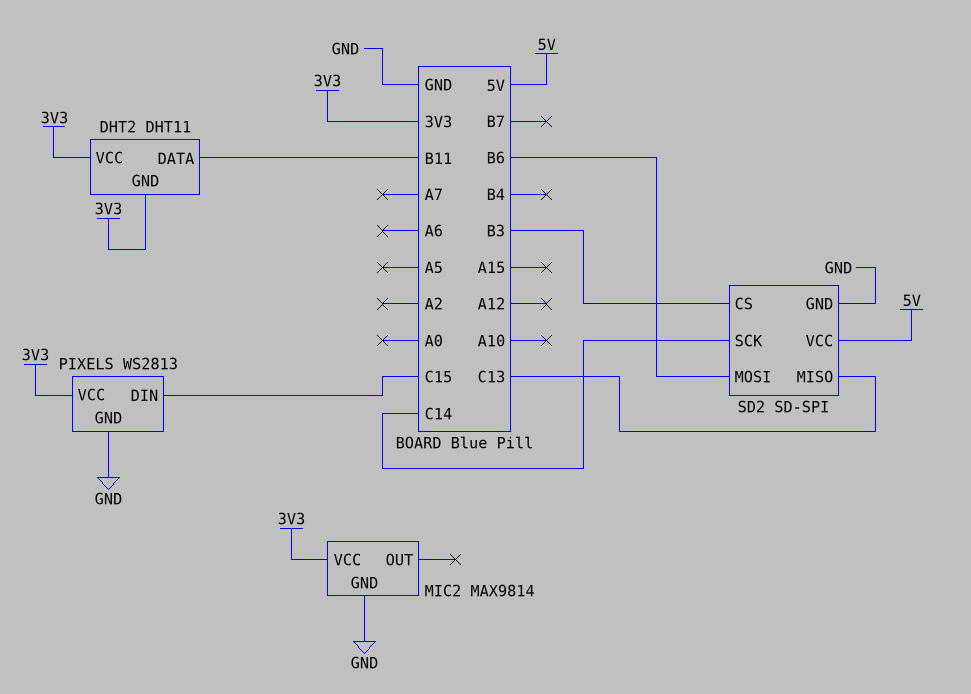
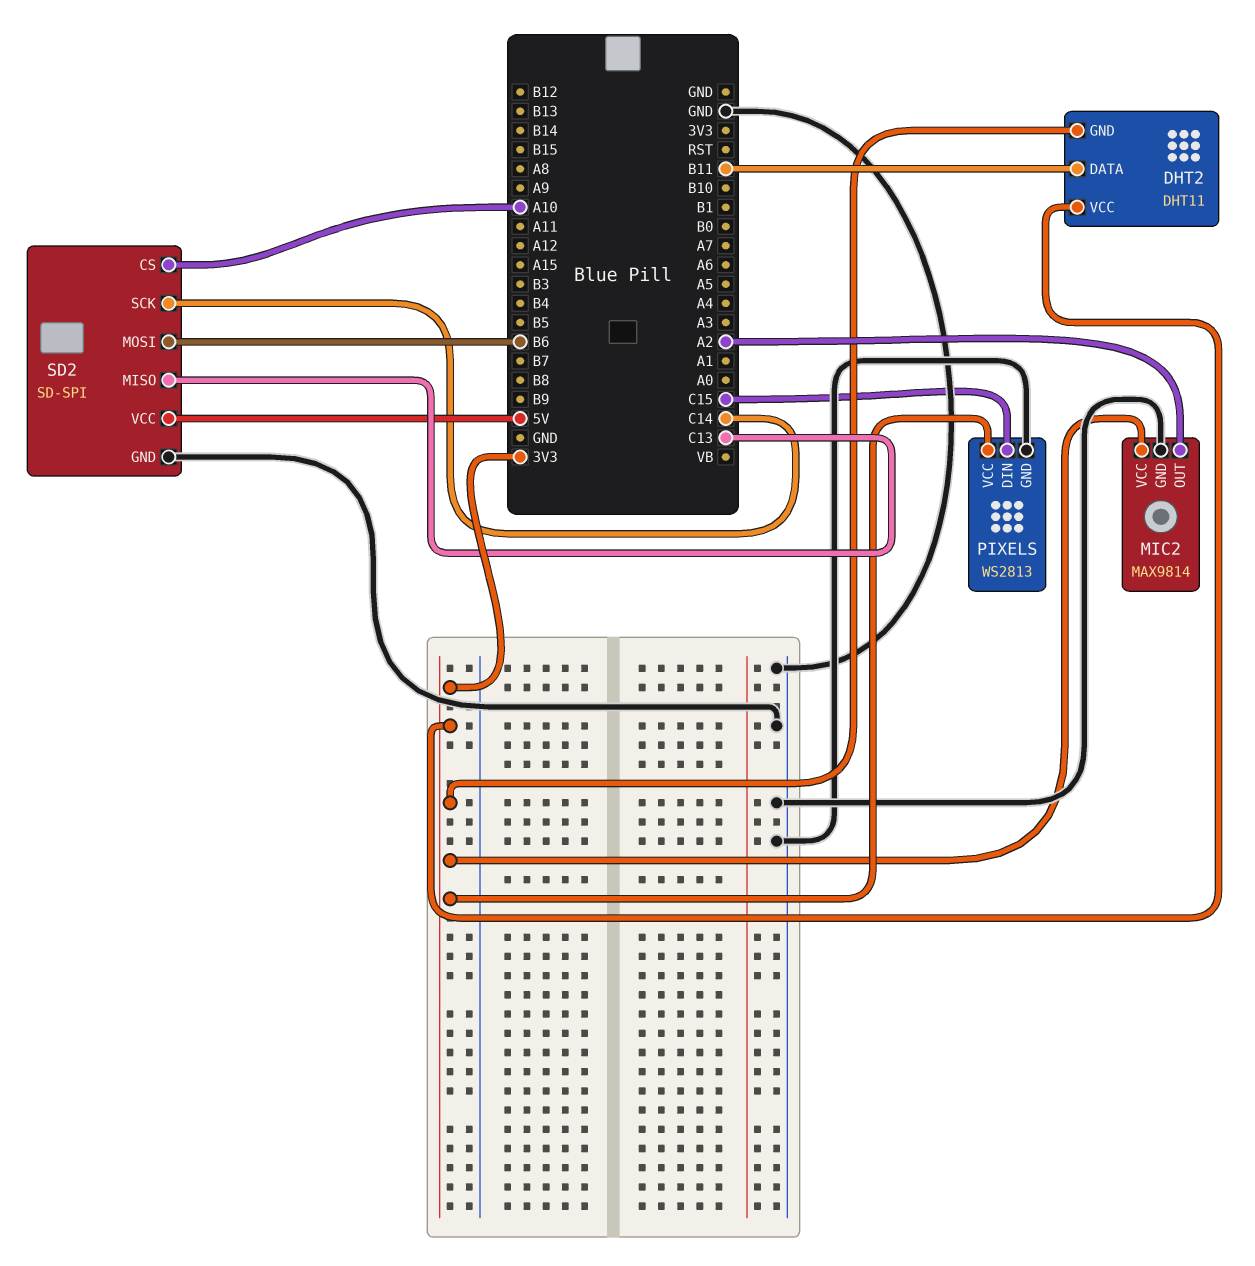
MIC2 pin OUT: none -> A2
SD2 pin CS: B3 -> A10

